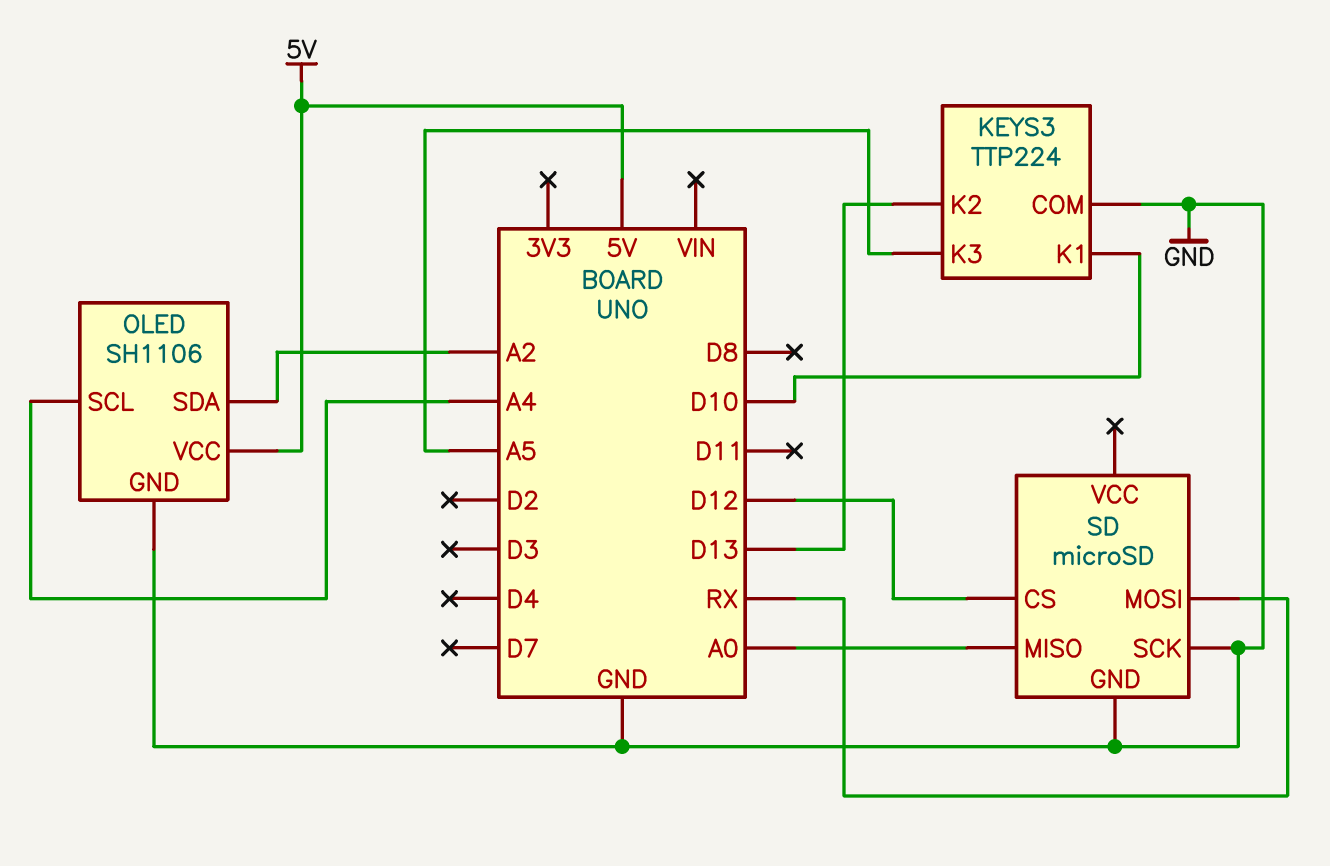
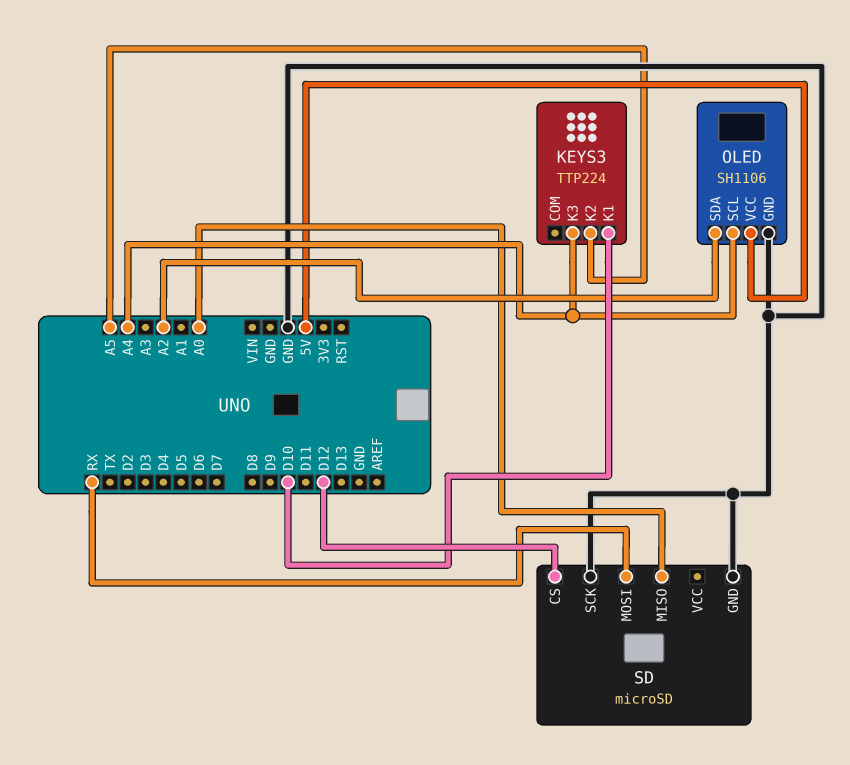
KEYS3 pin COM: GND -> none
KEYS3 pin K2: D13 -> A5
KEYS3 pin K3: A5 -> A4

